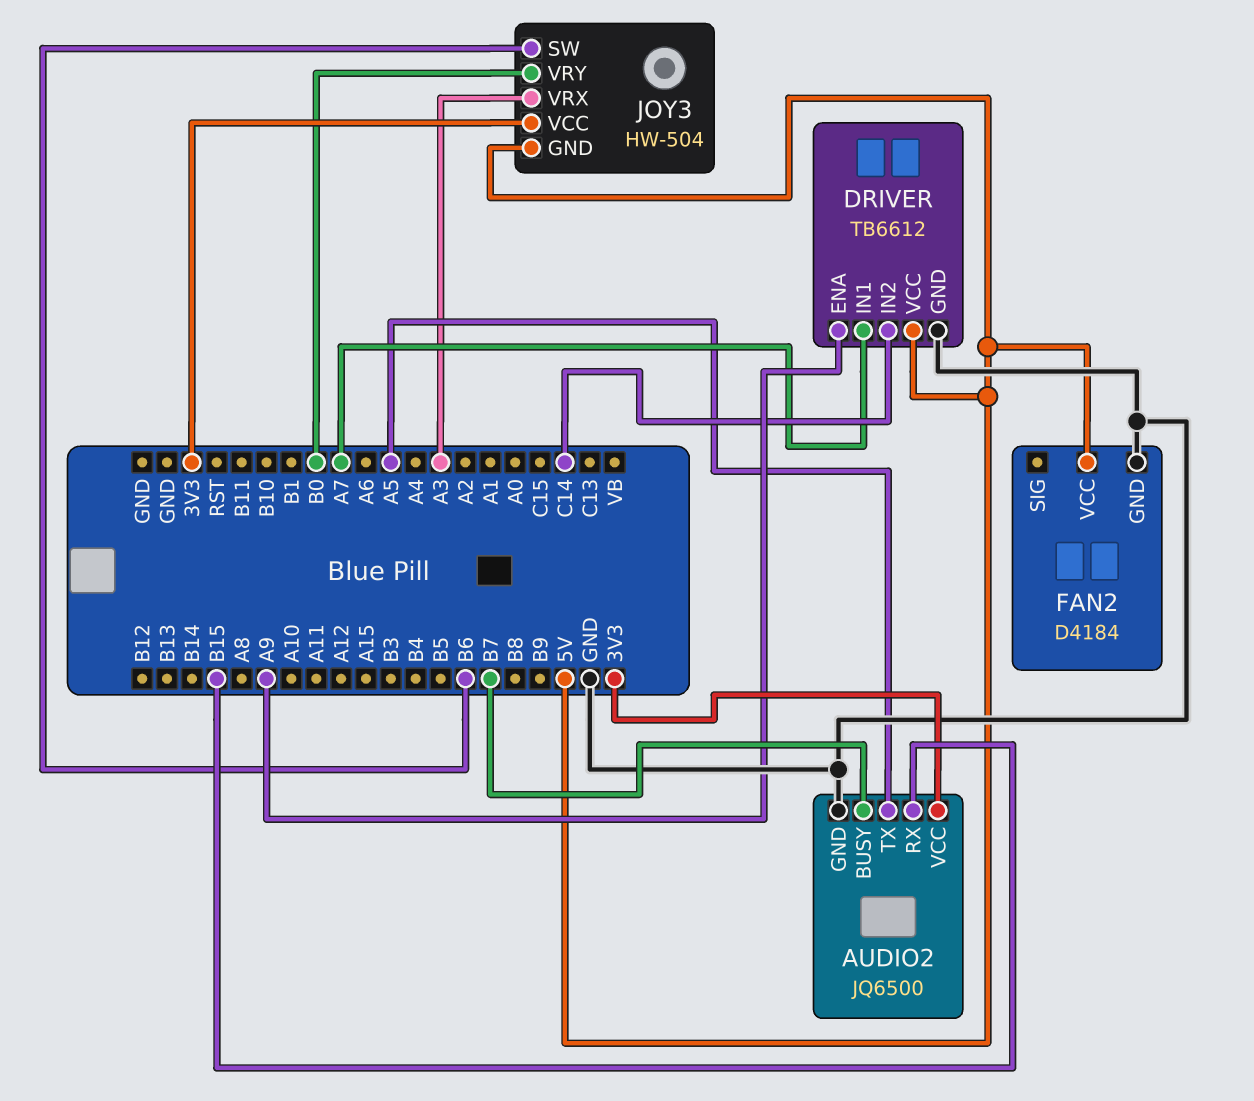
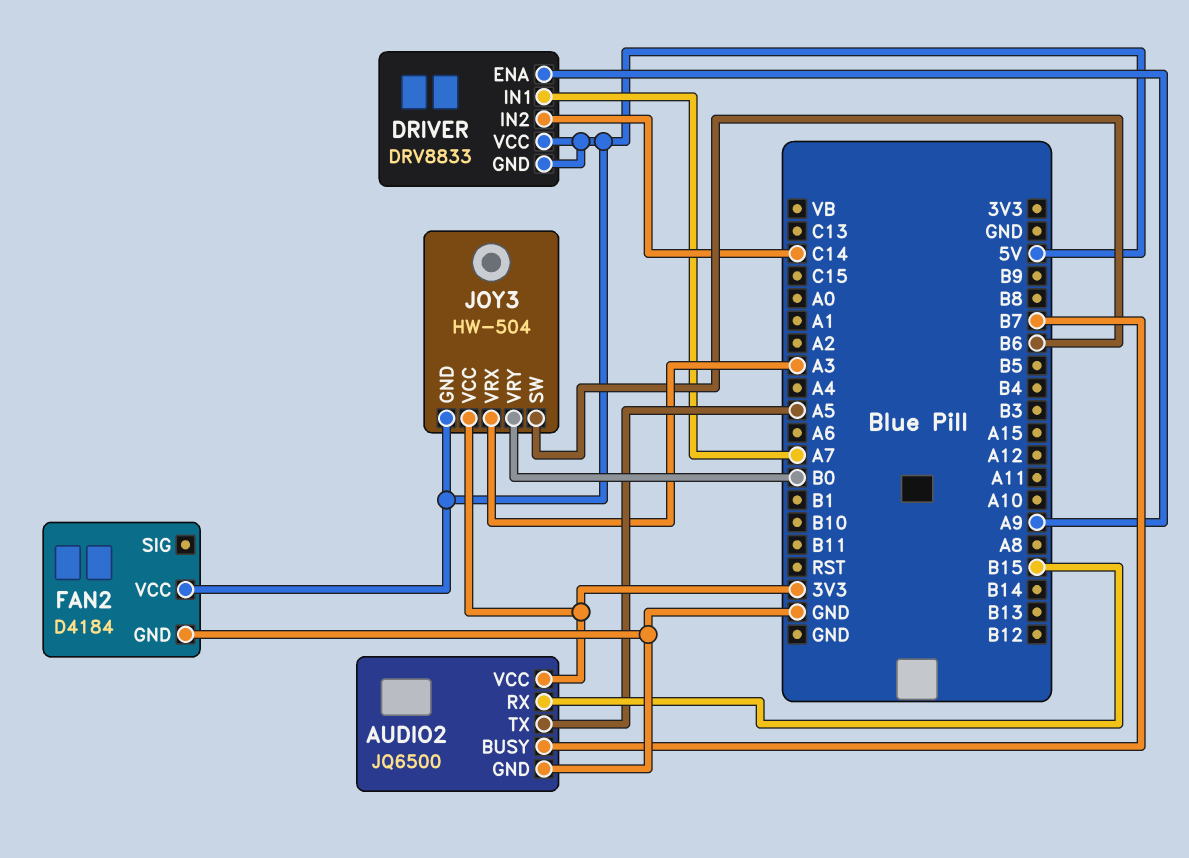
DRIVER: TB6612 -> DRV8833
DRIVER pin GND: GND -> 5V

